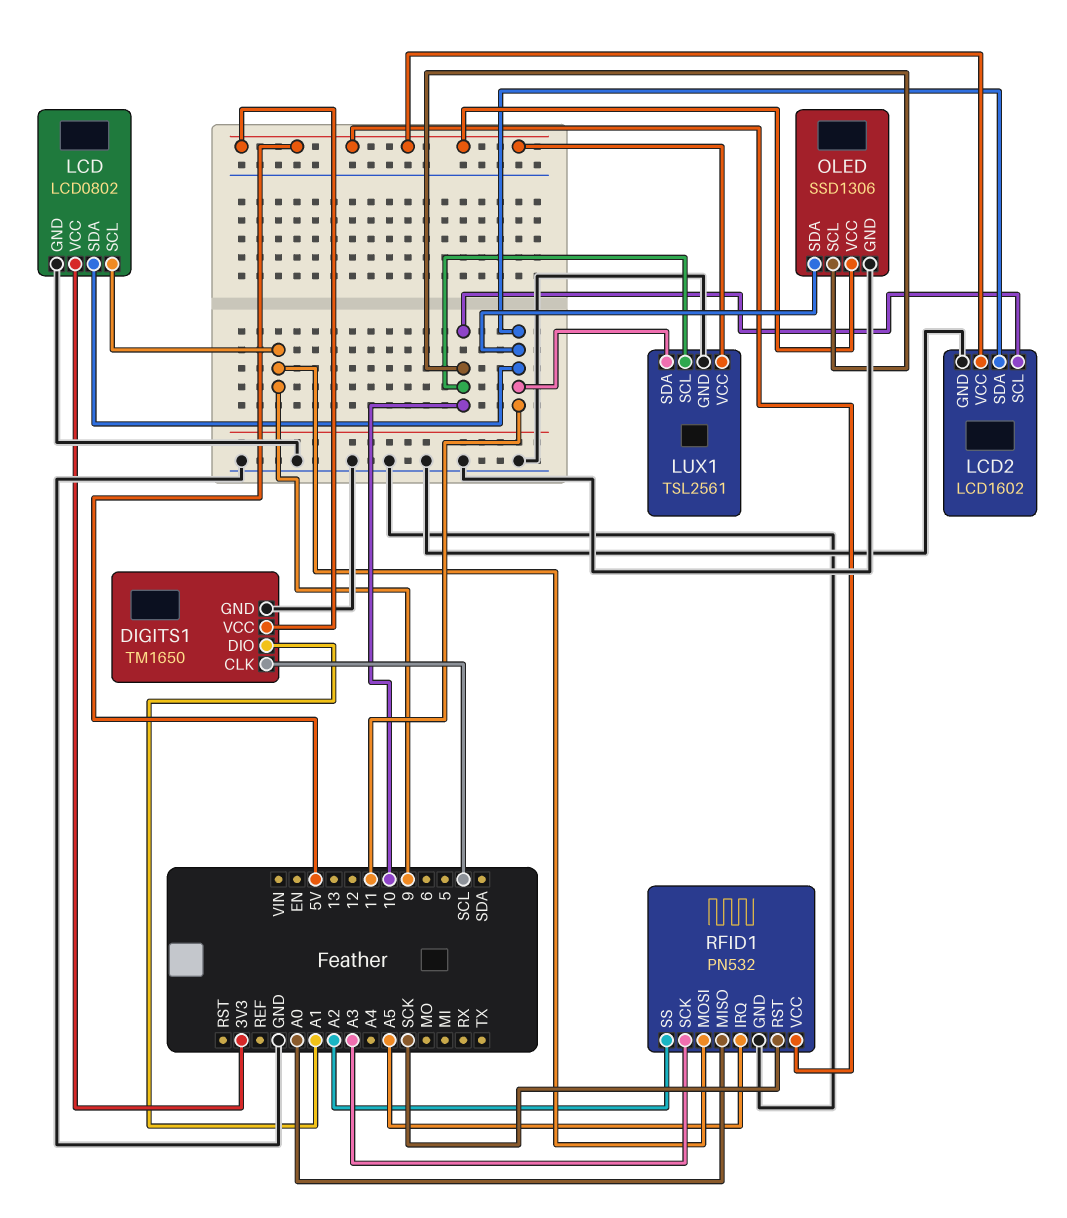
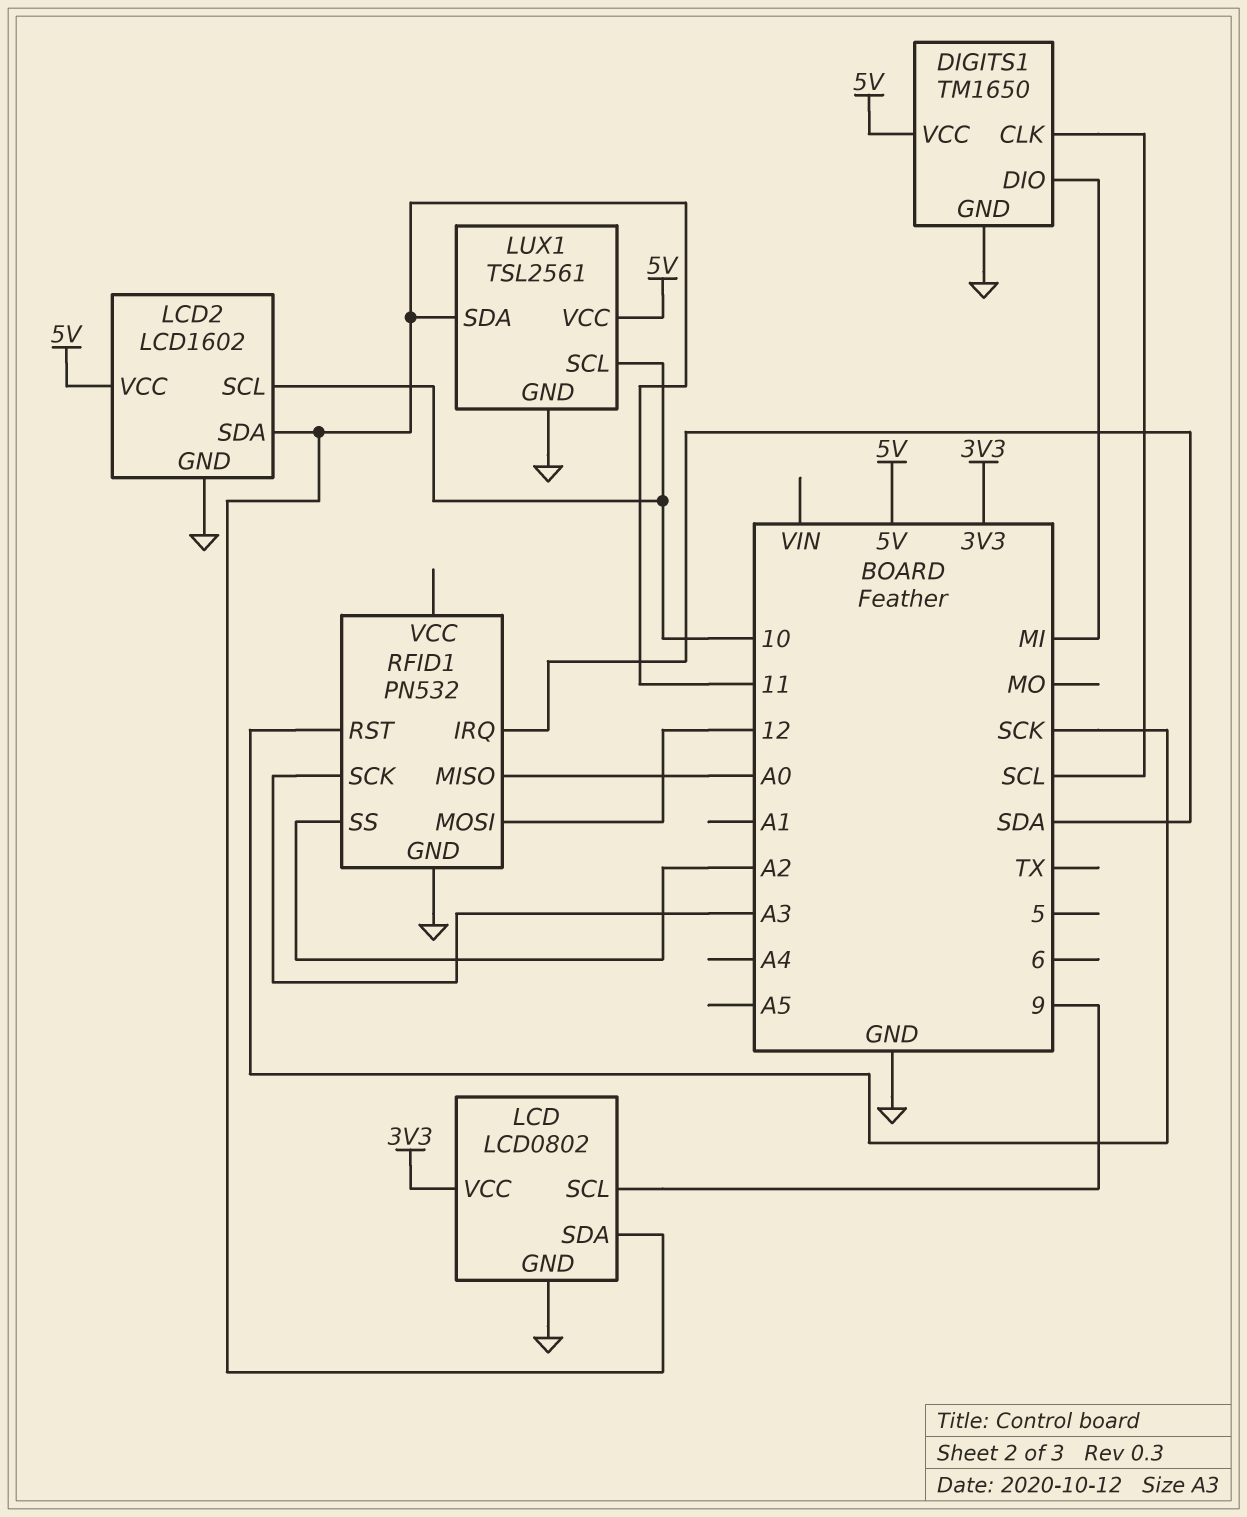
DIGITS1 pin DIO: A1 -> MI
OLED: SSD1306 -> none
OLED pin GND: GND -> none
OLED pin SCL: 10 -> none
OLED pin SDA: 11 -> none
OLED pin VCC: 5V -> none
RFID1 pin IRQ: A5 -> SDA
RFID1 pin MOSI: 9 -> 12
RFID1 pin VCC: 5V -> none

